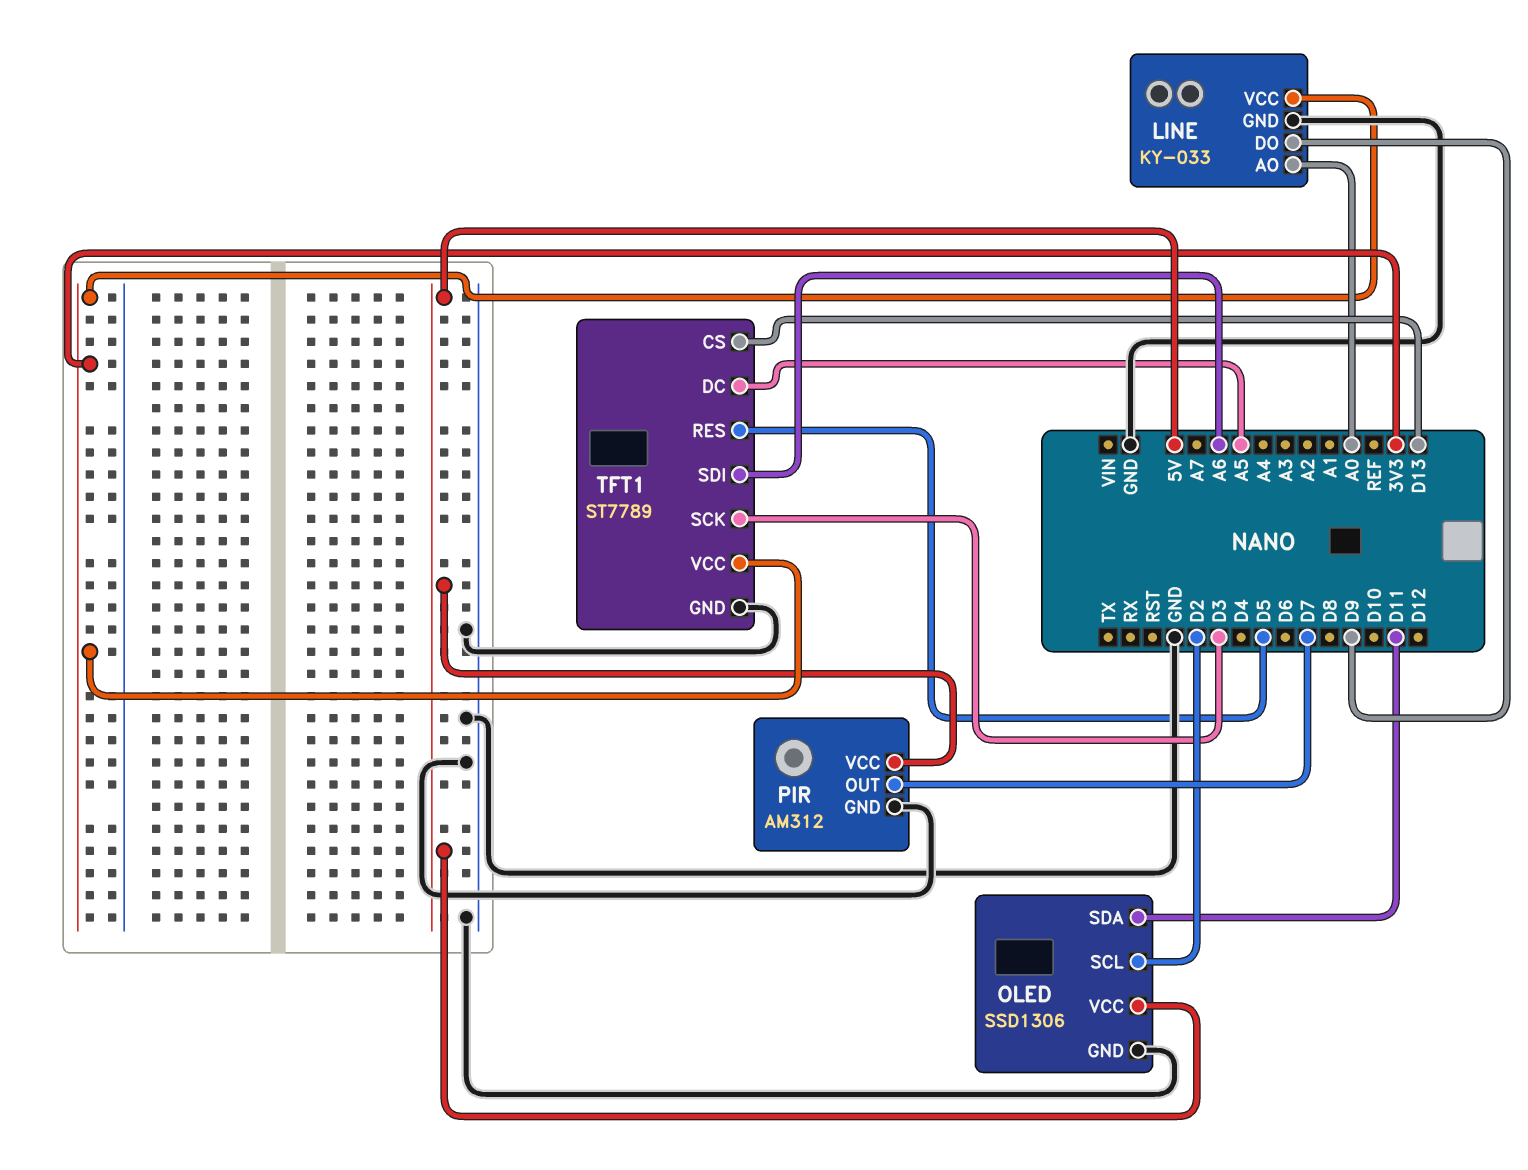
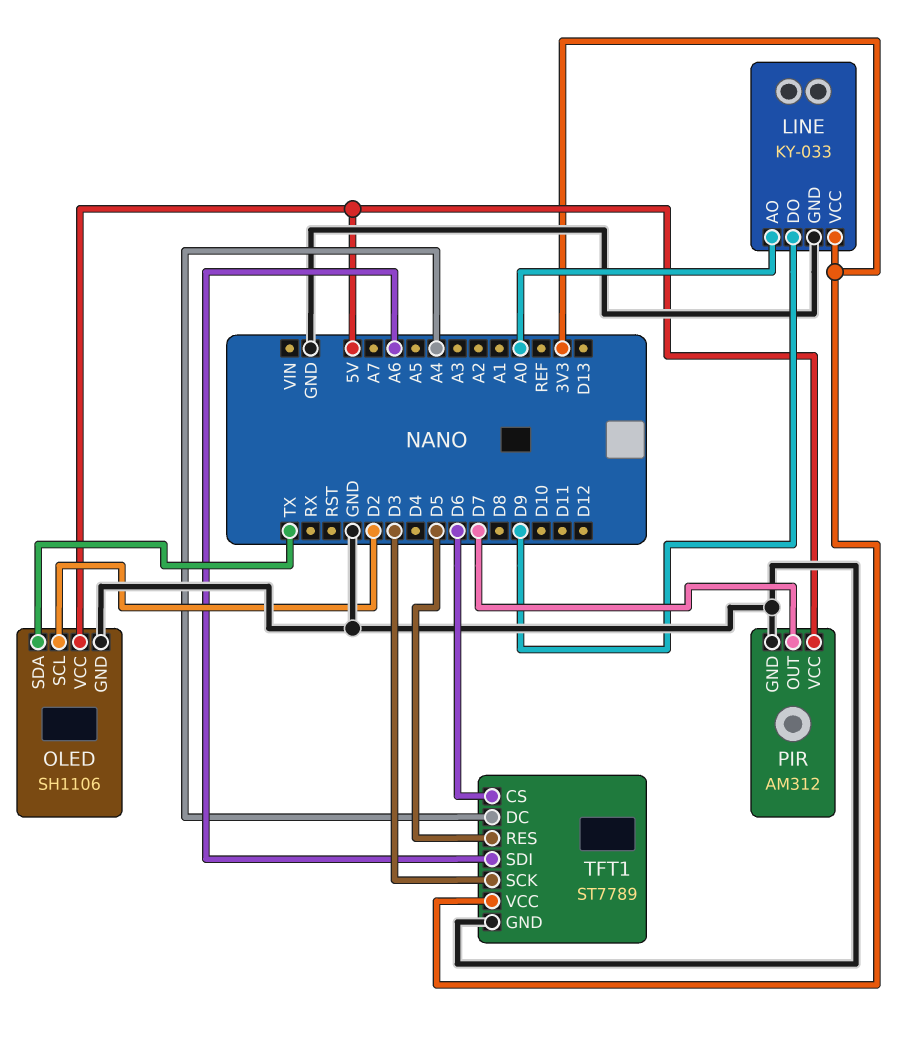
OLED: SSD1306 -> SH1106
OLED pin SDA: D11 -> TX
TFT1 pin CS: D13 -> D6
TFT1 pin DC: A5 -> A4

